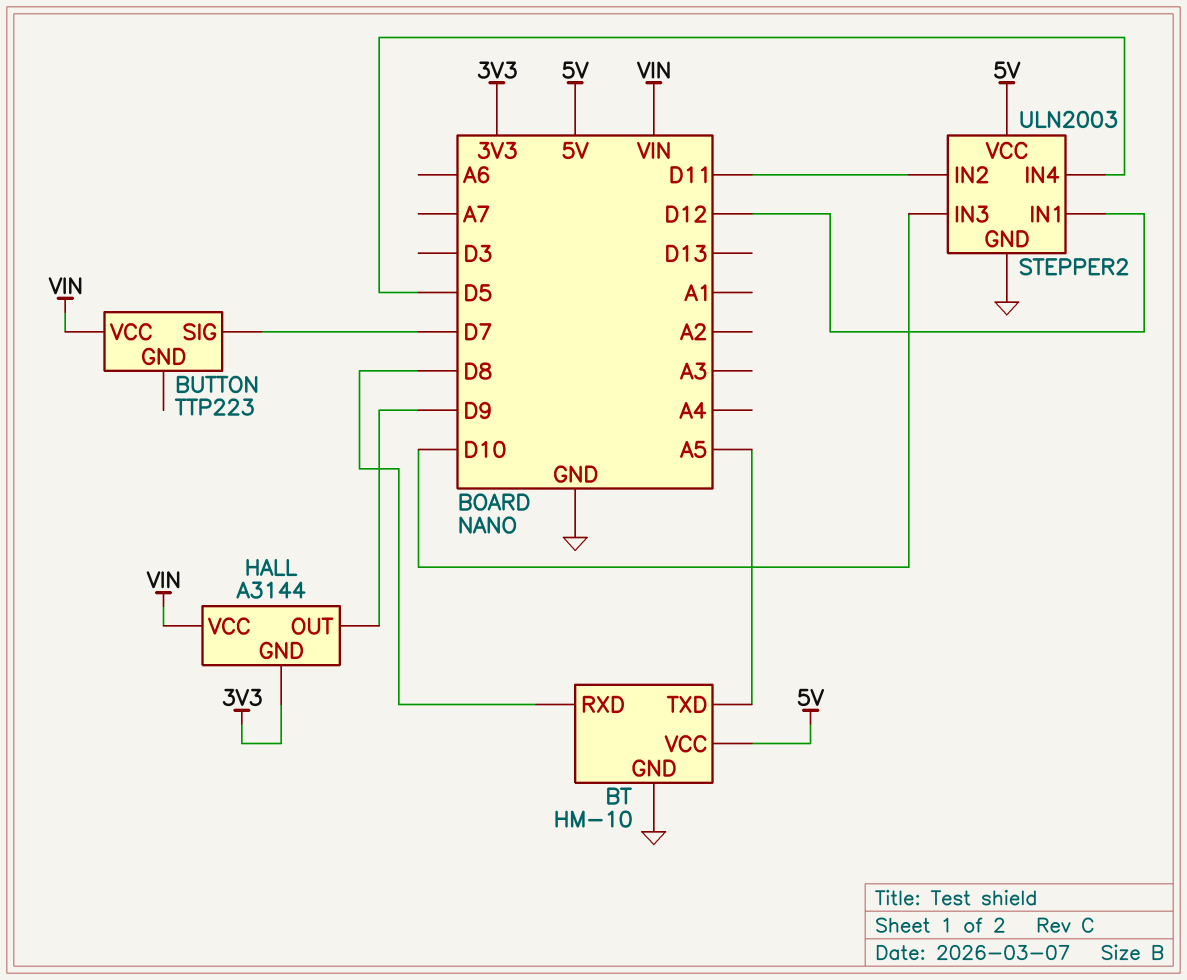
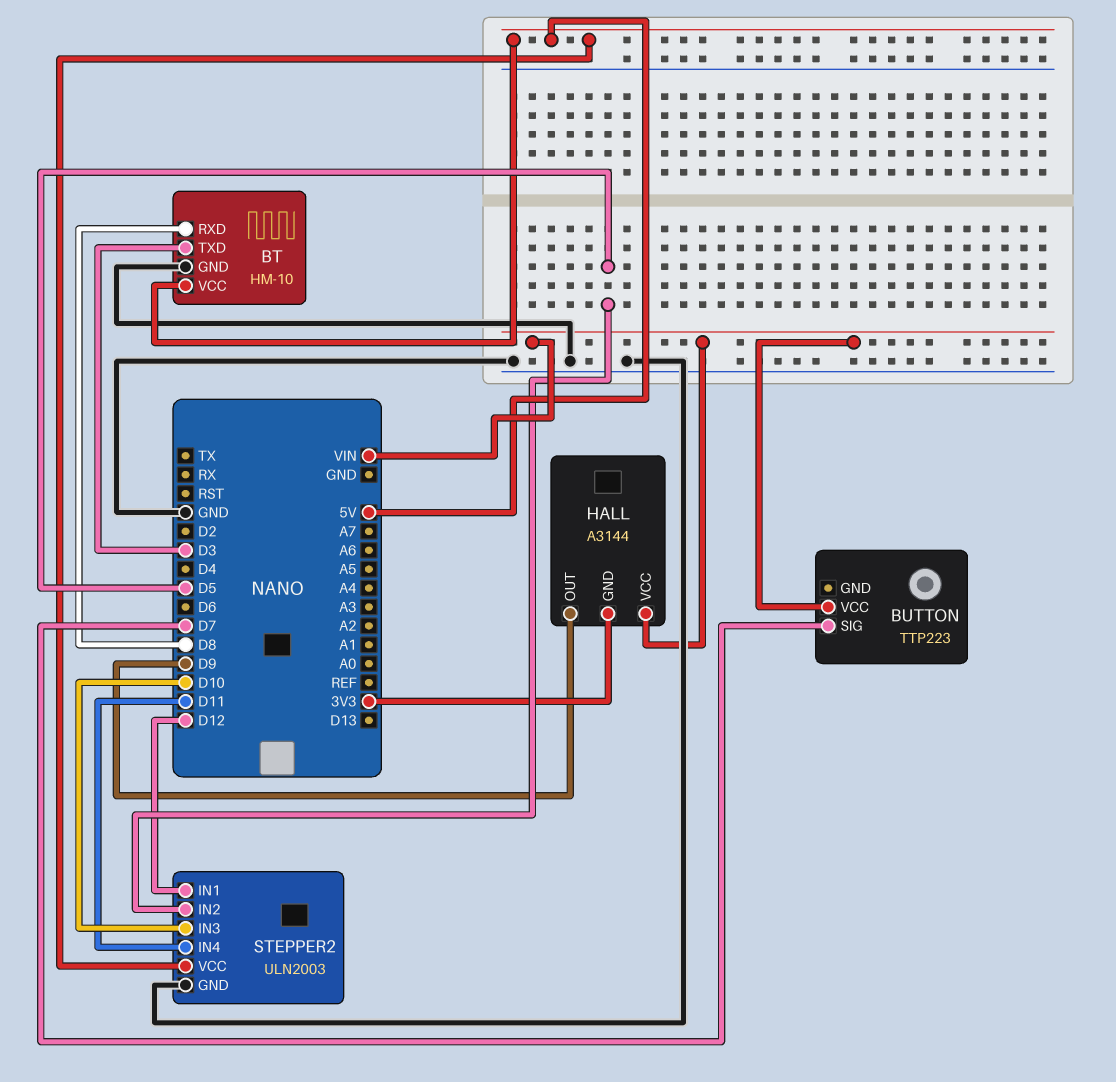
BT pin TXD: A5 -> D3
STEPPER2 pin IN2: D11 -> D5
STEPPER2 pin IN4: D5 -> D11

